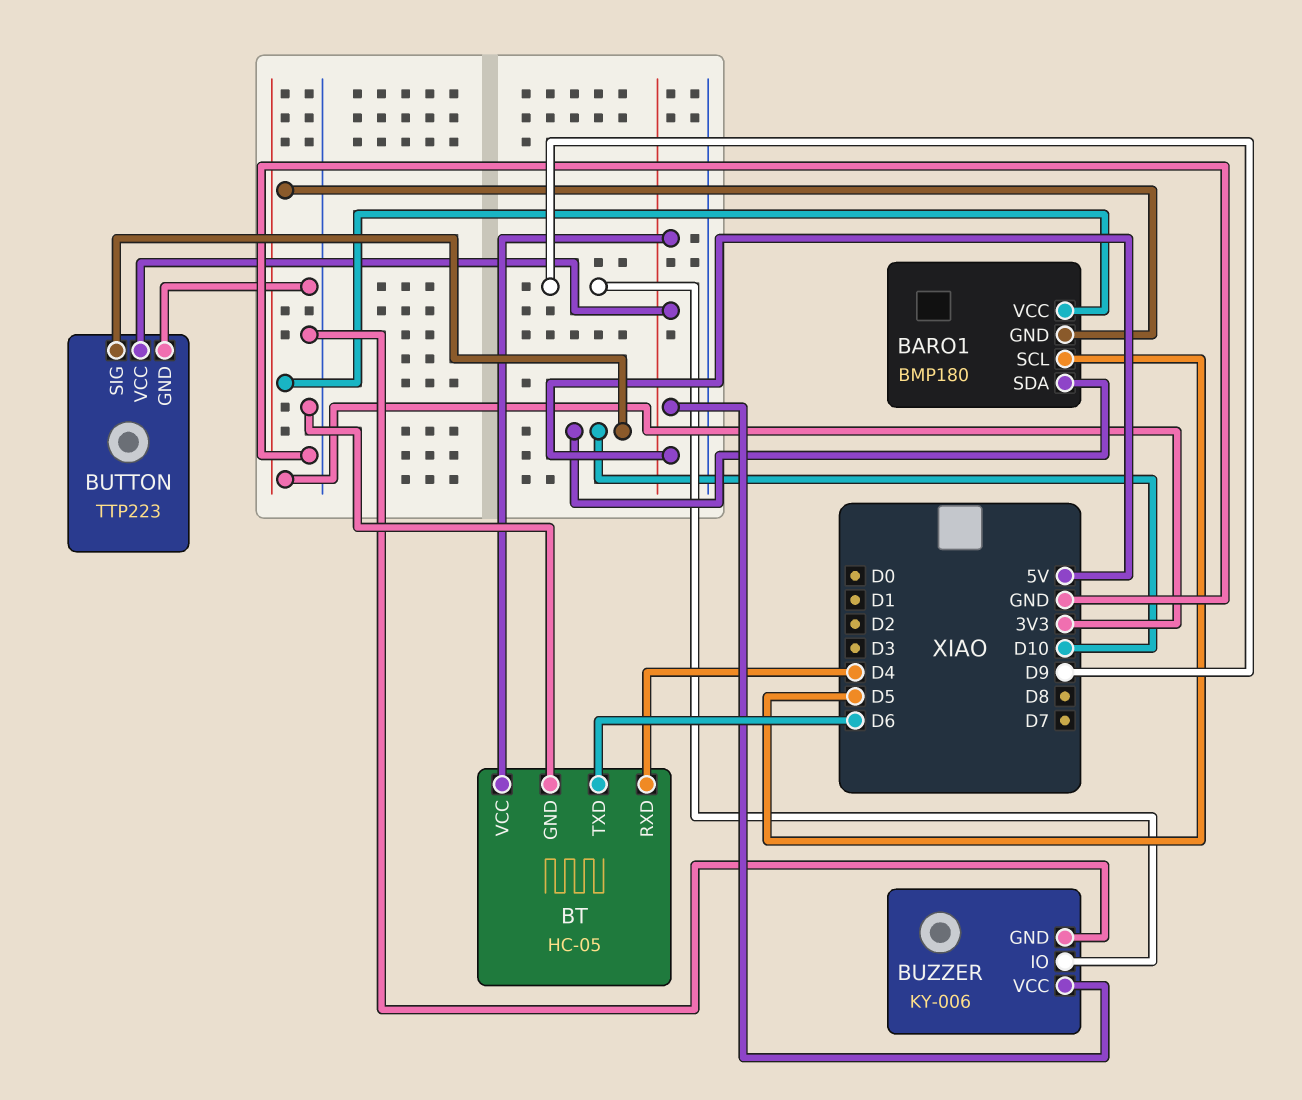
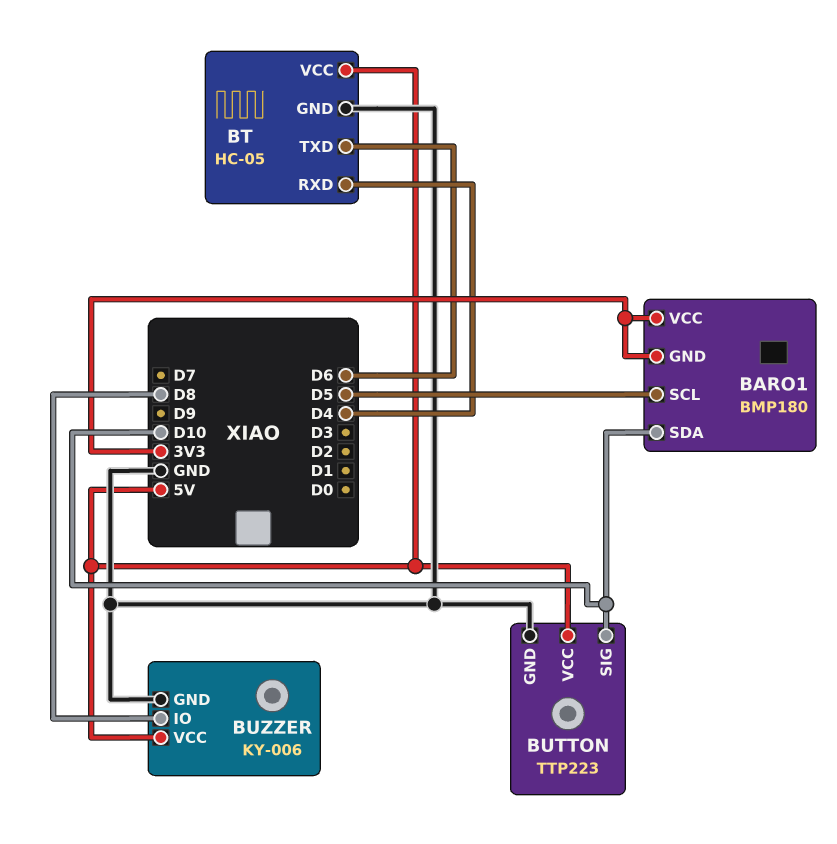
BUZZER pin IO: D9 -> D8

